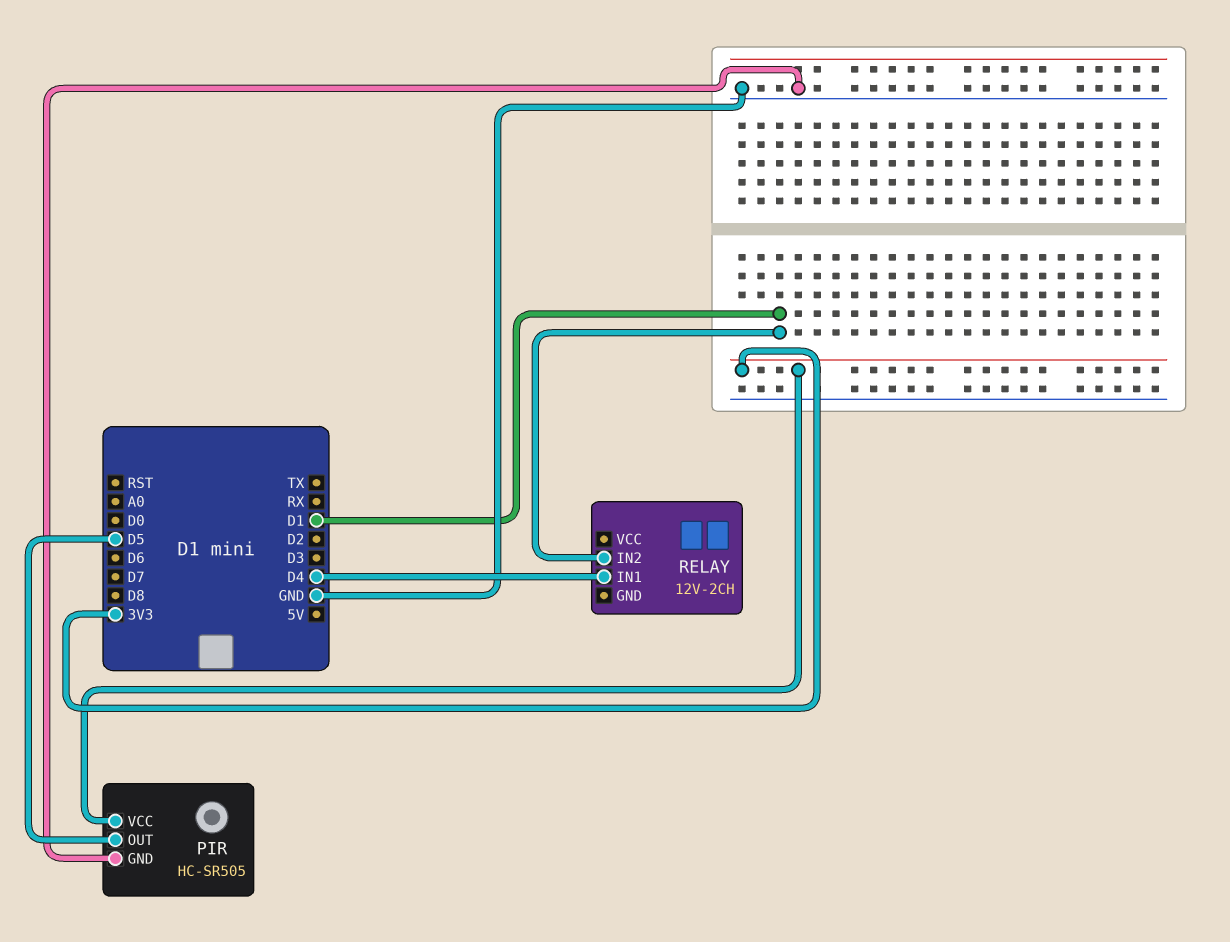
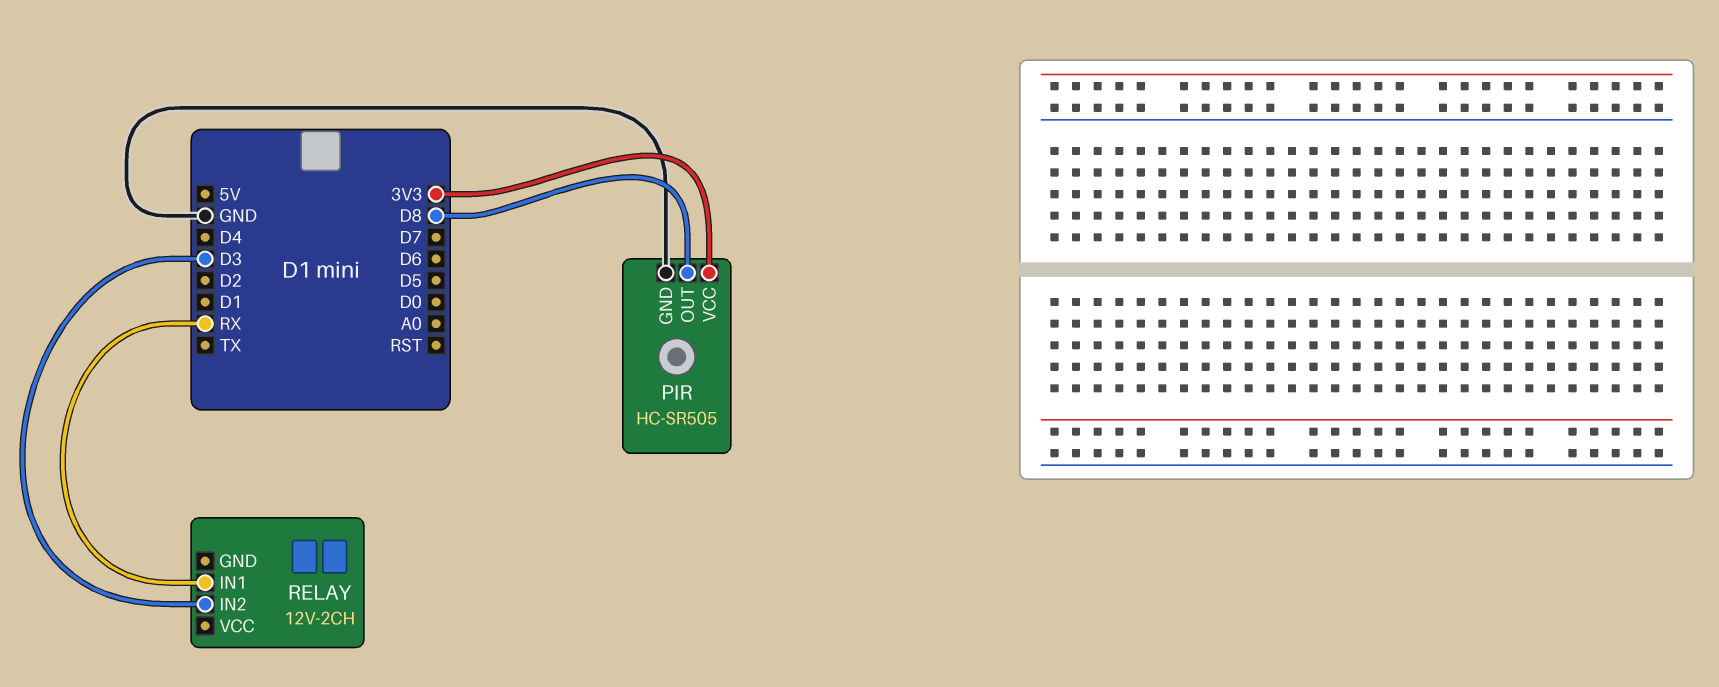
PIR pin OUT: D5 -> D8
RELAY pin IN1: D4 -> RX
RELAY pin IN2: D1 -> D3

